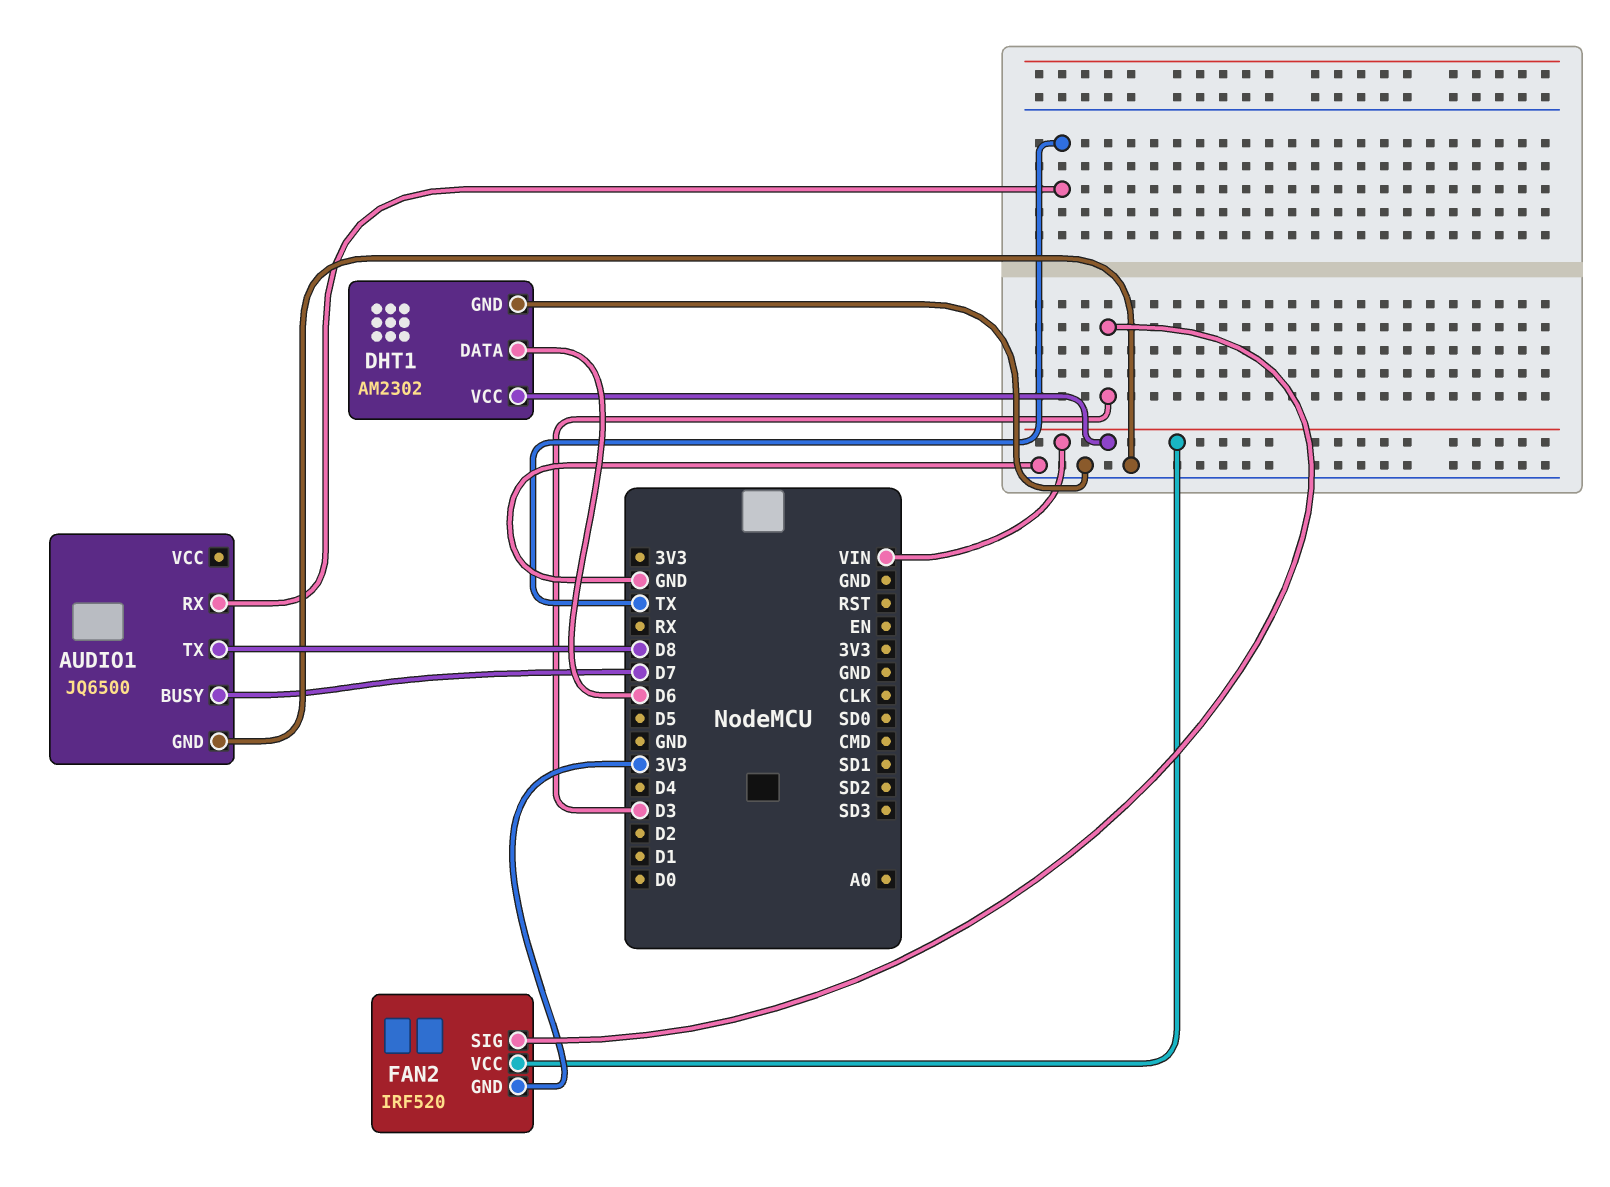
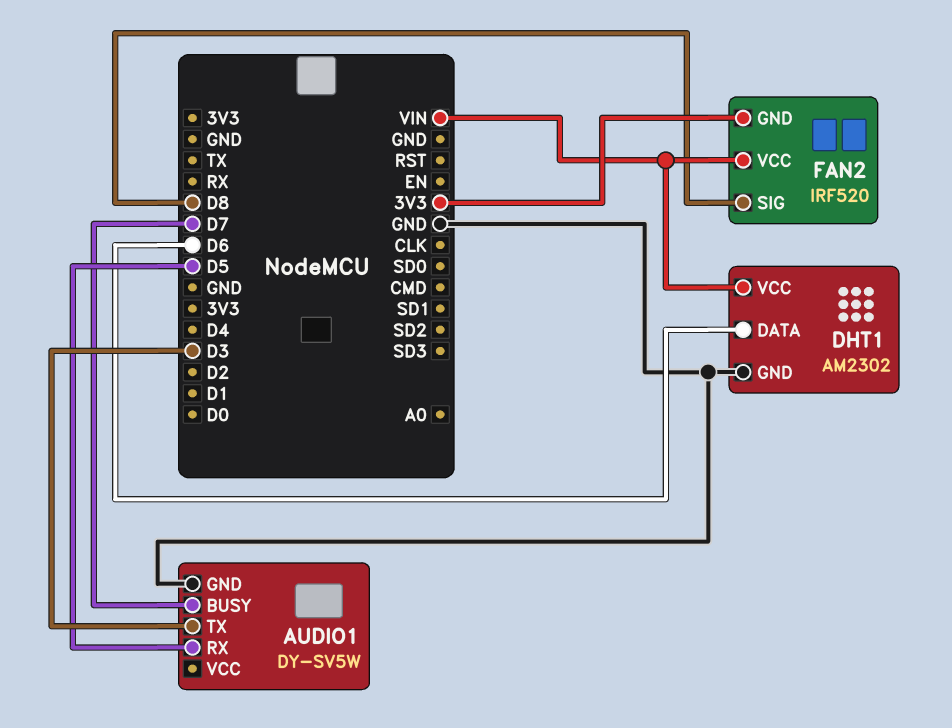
AUDIO1: JQ6500 -> DY-SV5W
AUDIO1 pin RX: TX -> D5
AUDIO1 pin TX: D8 -> D3
FAN2 pin SIG: D3 -> D8

